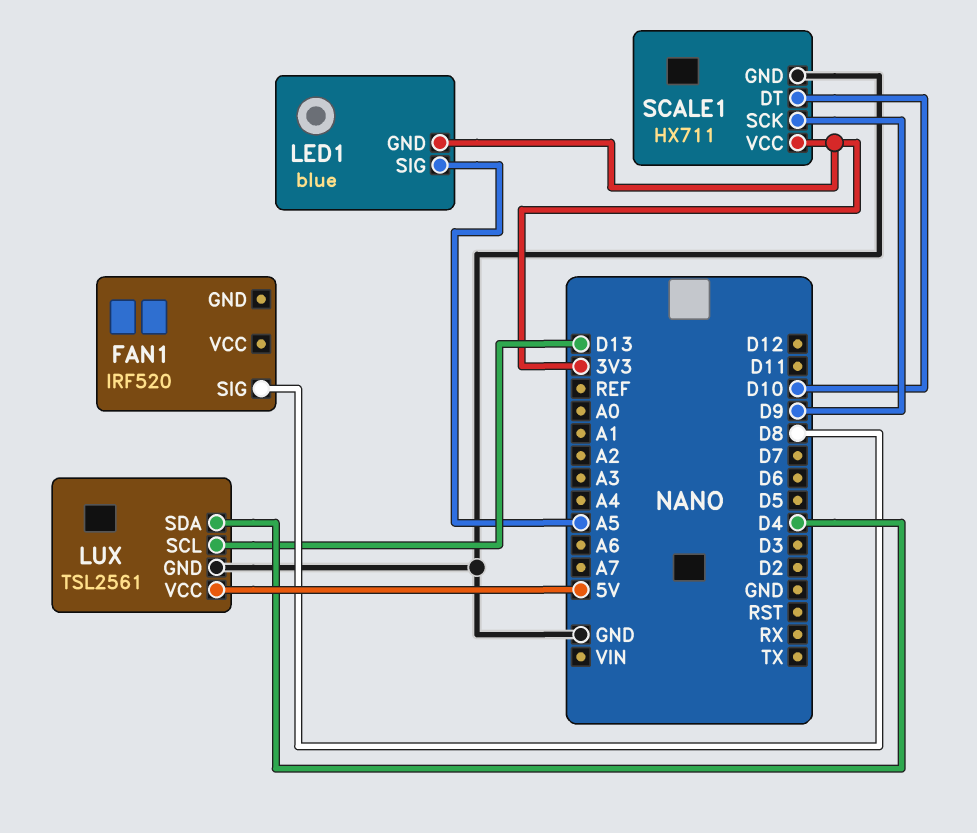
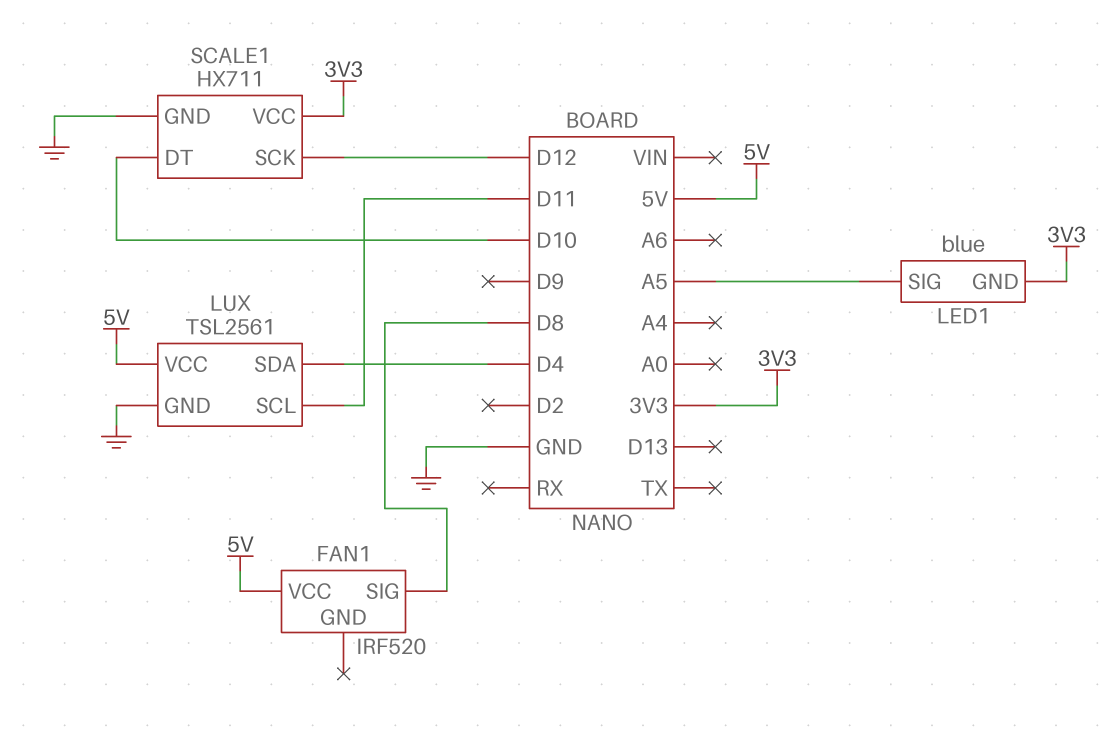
FAN1 pin VCC: none -> 5V
LUX pin SCL: D13 -> D11
SCALE1 pin SCK: D9 -> D12

